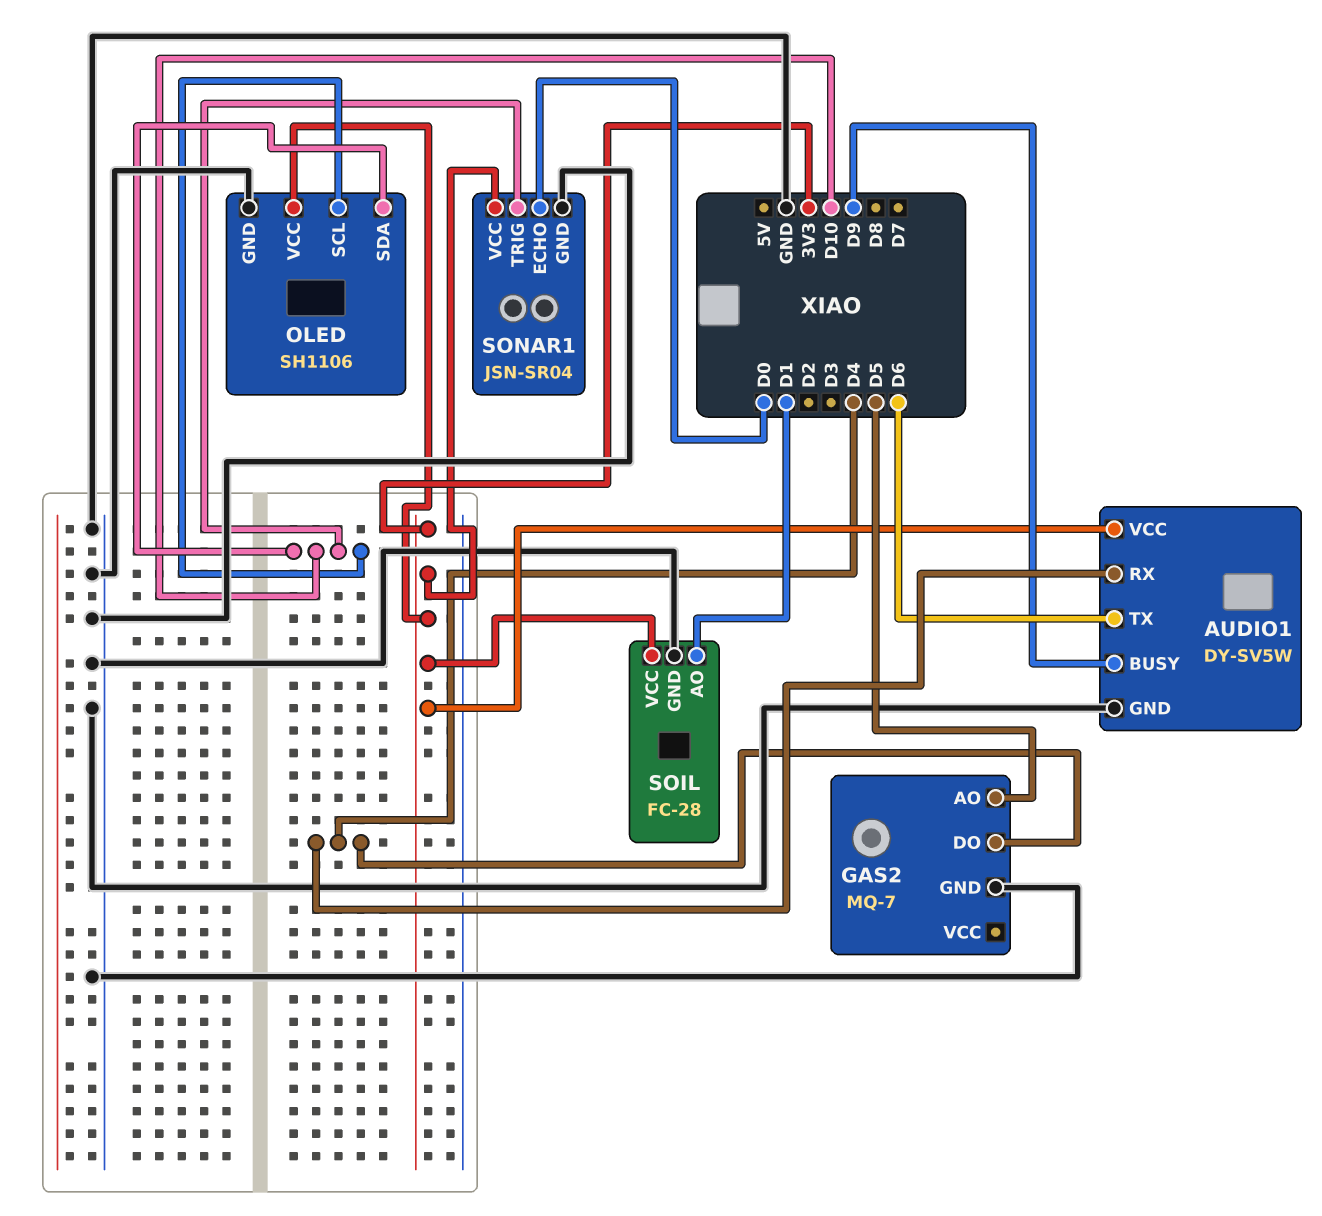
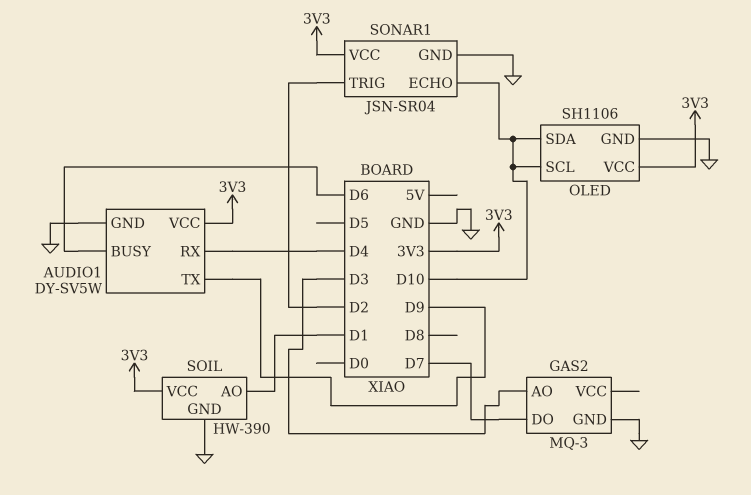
AUDIO1 pin BUSY: D9 -> D6
AUDIO1 pin TX: D6 -> D9
GAS2: MQ-7 -> MQ-3
GAS2 pin AO: D5 -> D3
GAS2 pin DO: D4 -> D7
SOIL: FC-28 -> HW-390
SONAR1 pin ECHO: D0 -> D10
SONAR1 pin TRIG: D10 -> D2

